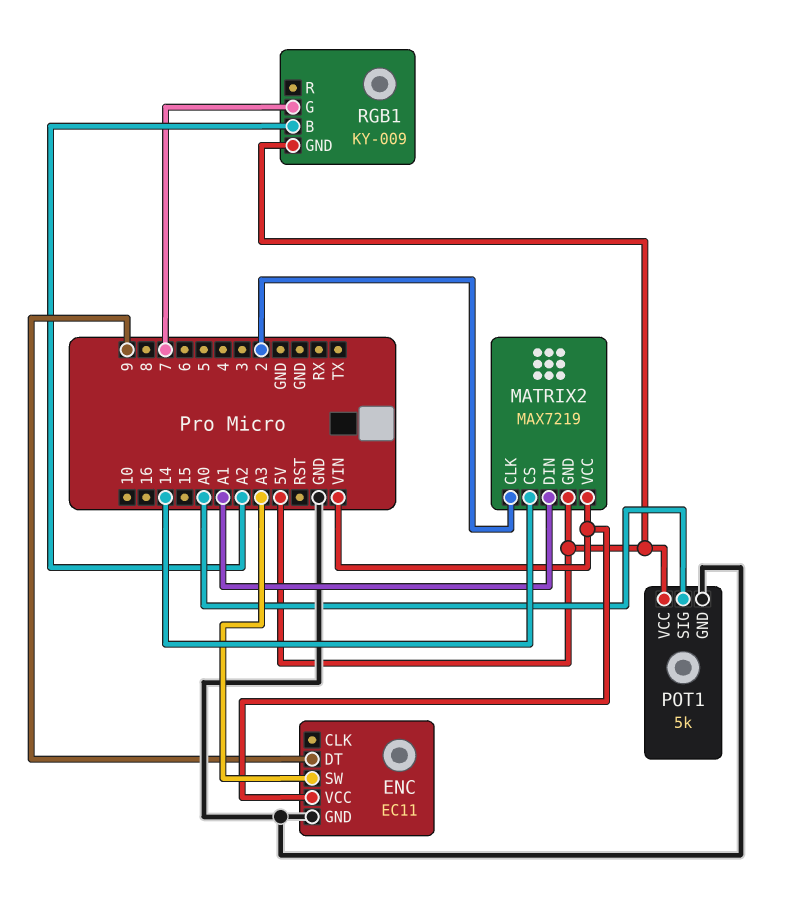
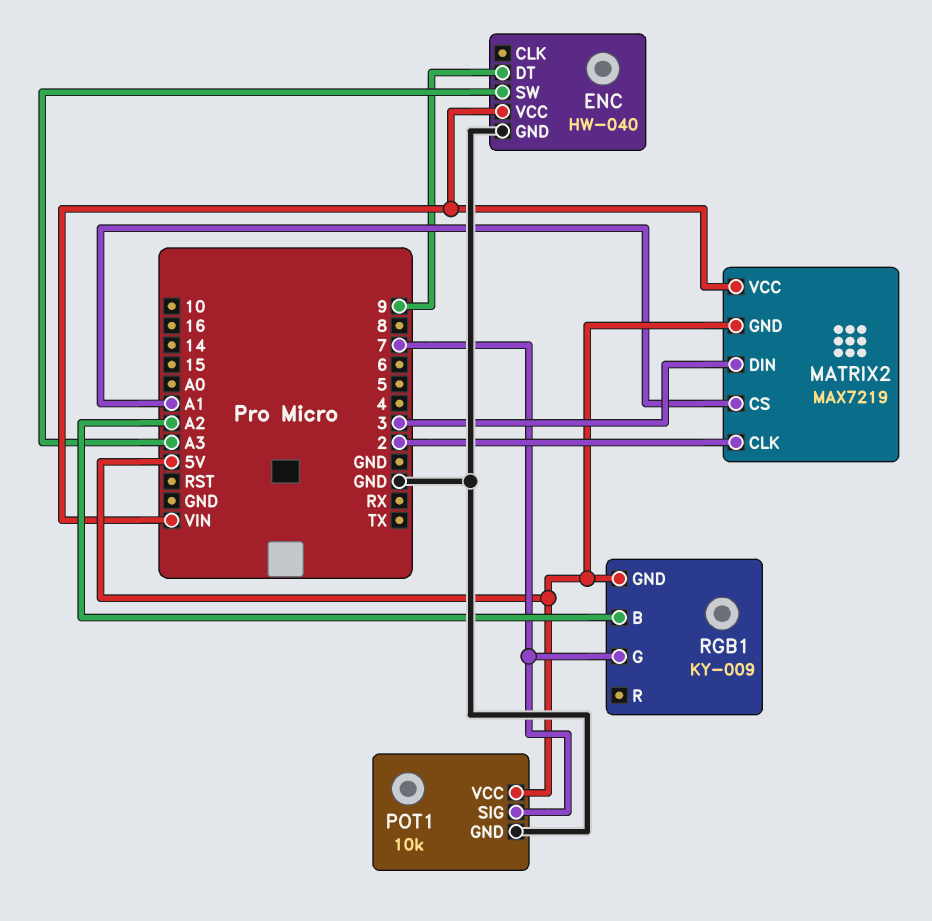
ENC: EC11 -> HW-040
MATRIX2 pin CS: 14 -> A1
MATRIX2 pin DIN: A1 -> 3
POT1: 5k -> 10k
POT1 pin SIG: A0 -> 7

